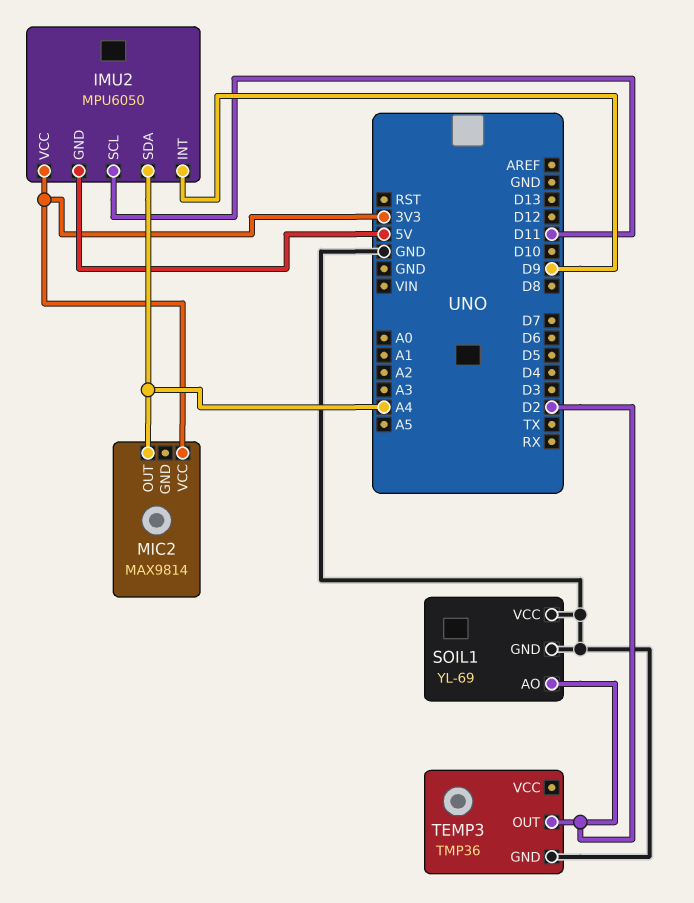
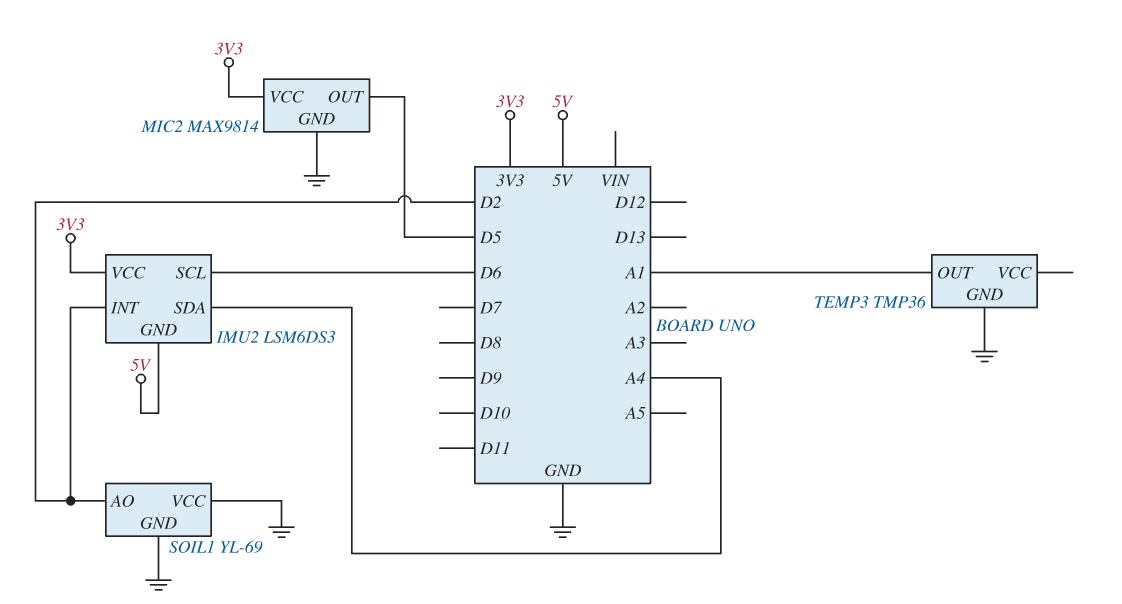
IMU2: MPU6050 -> LSM6DS3
IMU2 pin INT: D9 -> D2
IMU2 pin SCL: D11 -> D6
MIC2 pin GND: none -> GND
MIC2 pin OUT: A4 -> D5
TEMP3 pin OUT: D2 -> A1

